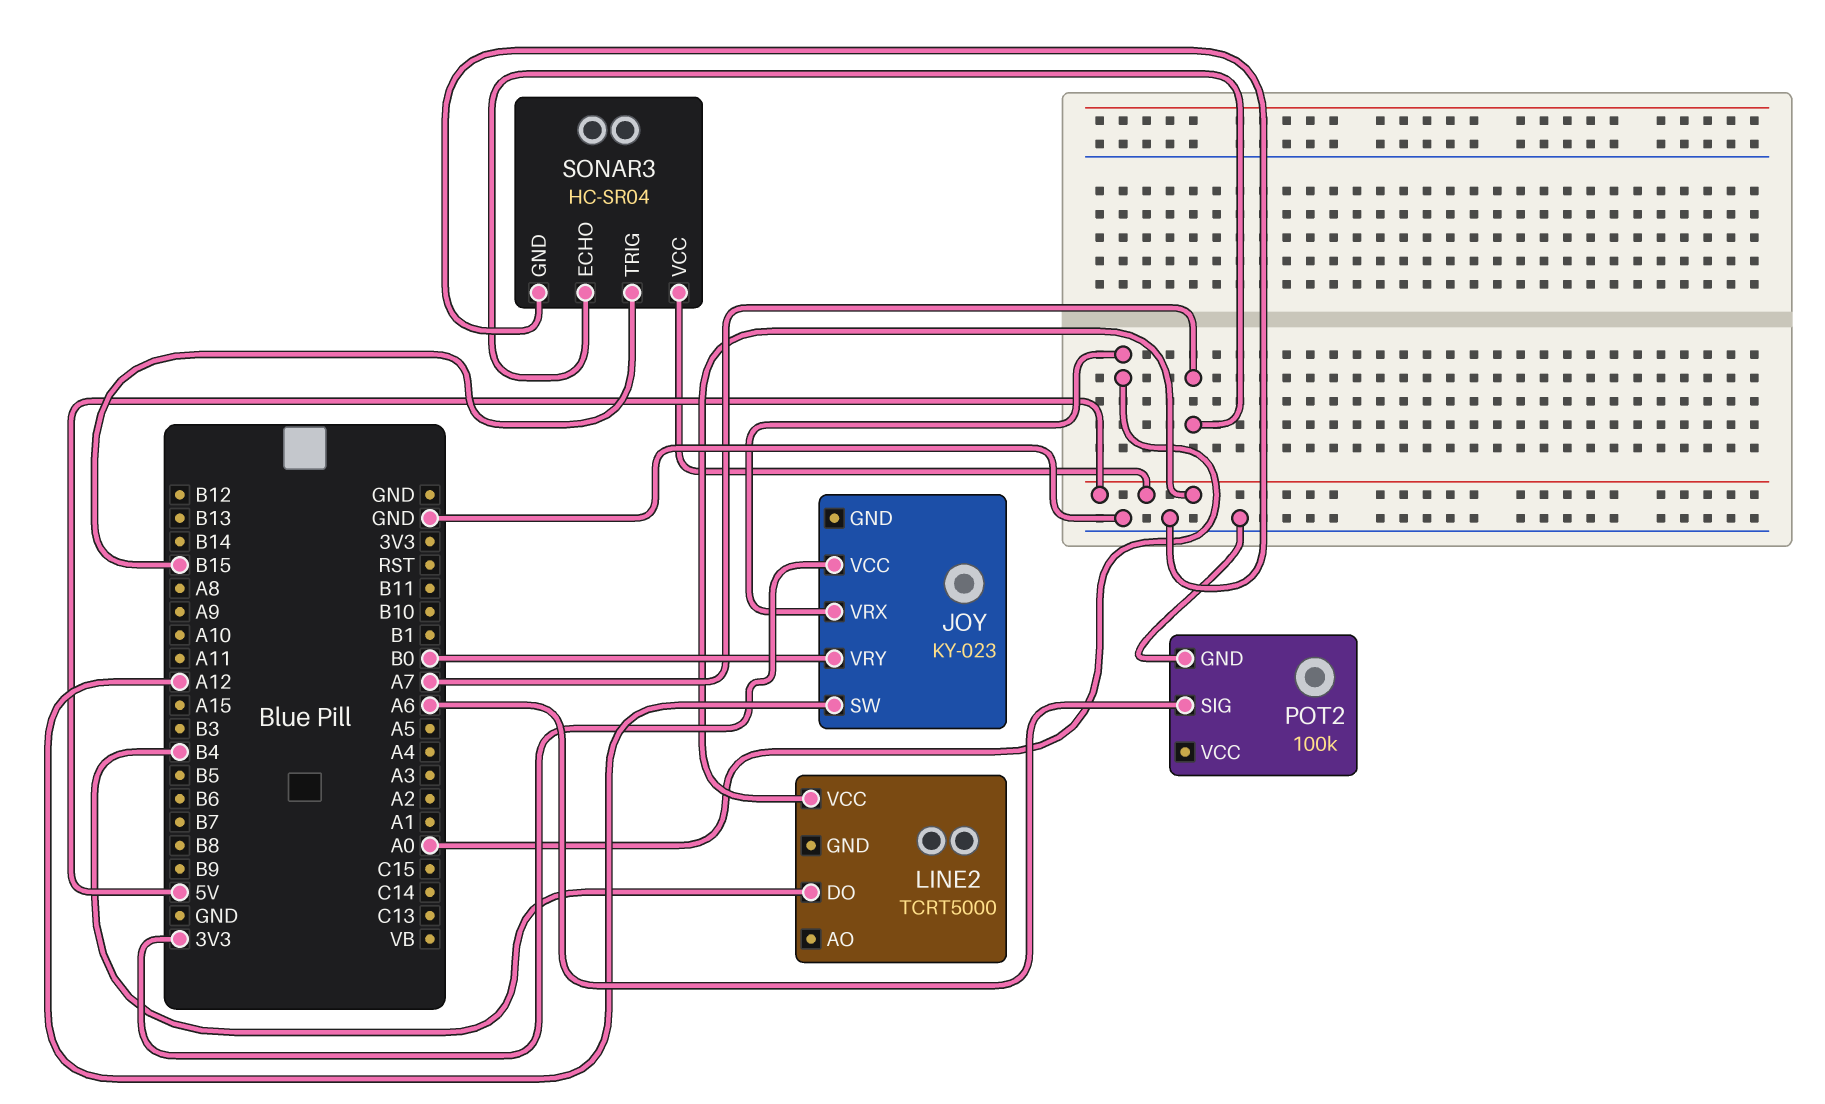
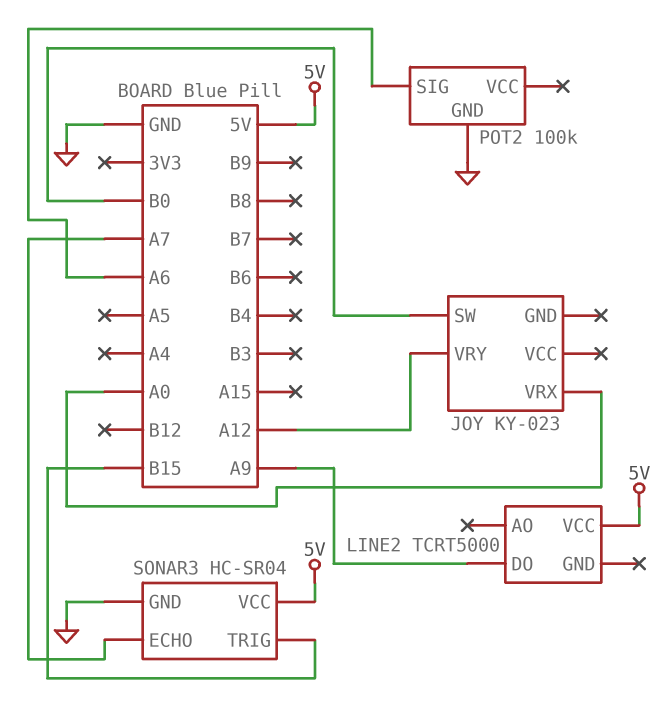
JOY pin SW: A12 -> B0
JOY pin VCC: 3V3 -> none
JOY pin VRY: B0 -> A12
LINE2 pin DO: B4 -> A9

